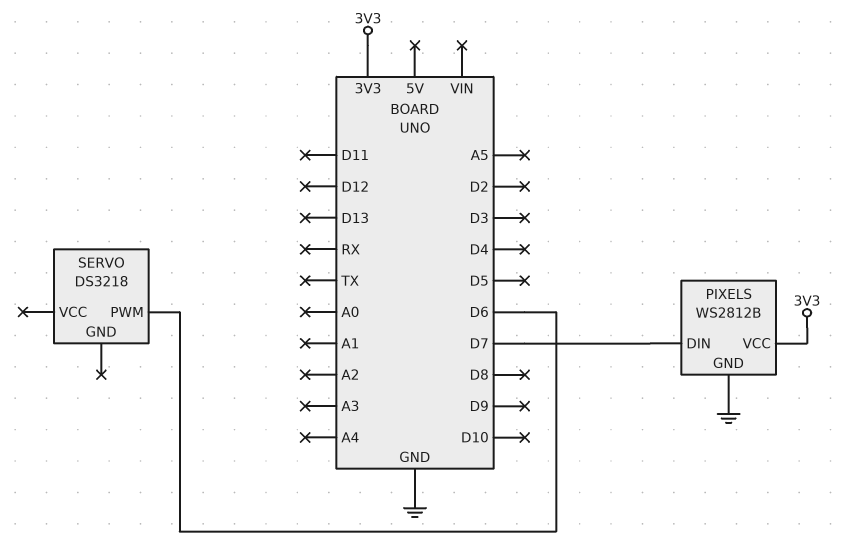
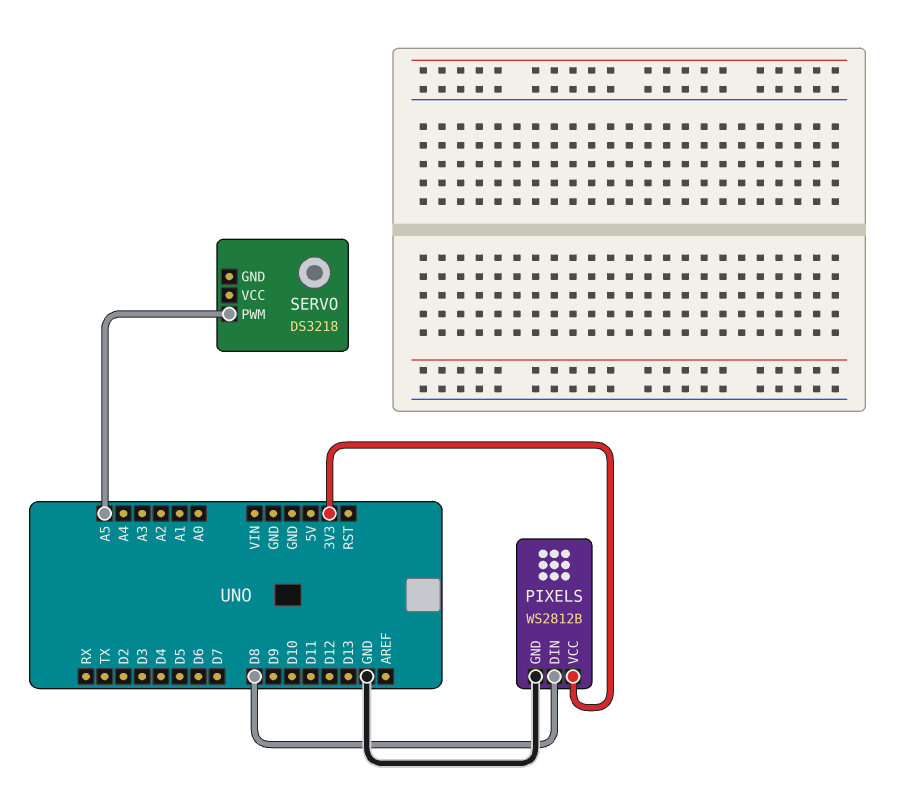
PIXELS pin DIN: D7 -> D8
SERVO pin PWM: D6 -> A5

